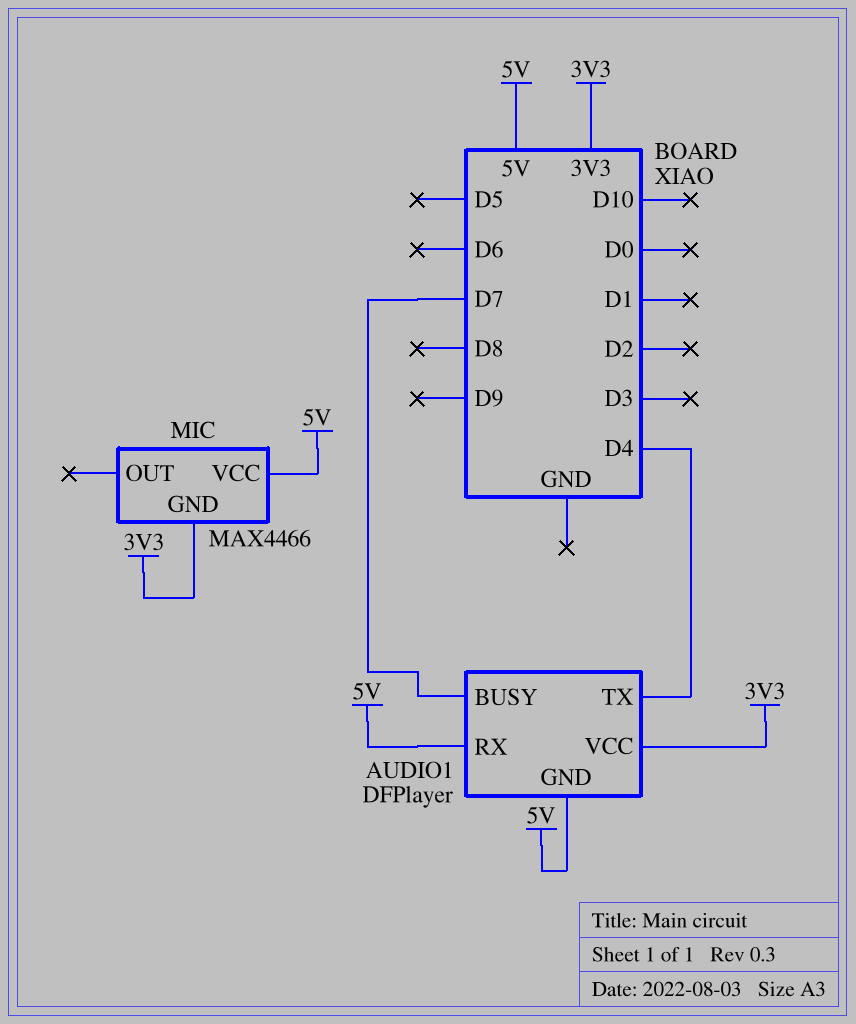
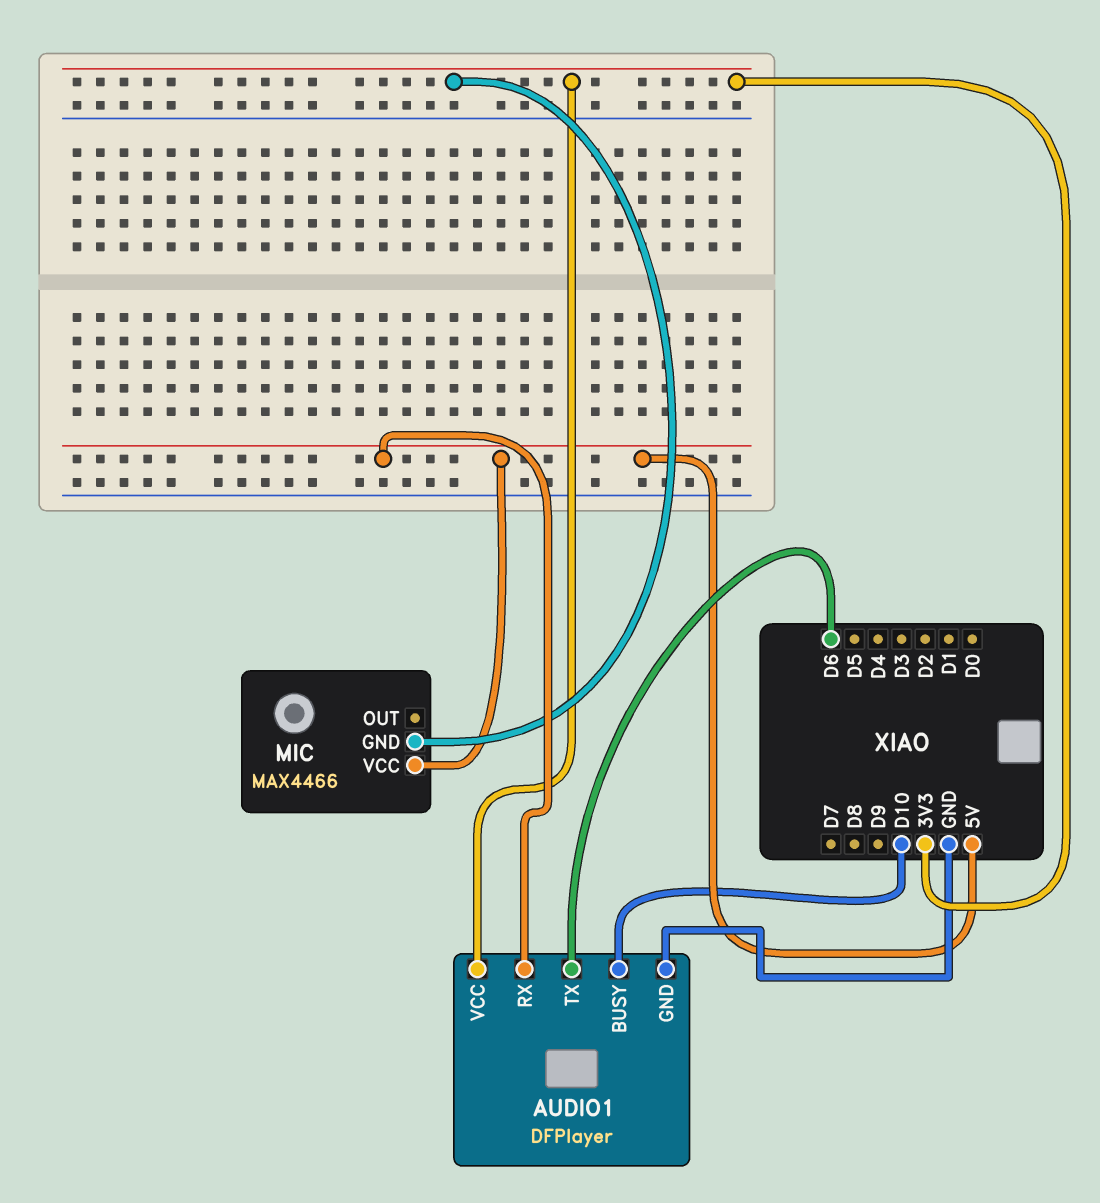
AUDIO1 pin BUSY: D7 -> D10
AUDIO1 pin GND: 5V -> GND
AUDIO1 pin TX: D4 -> D6

